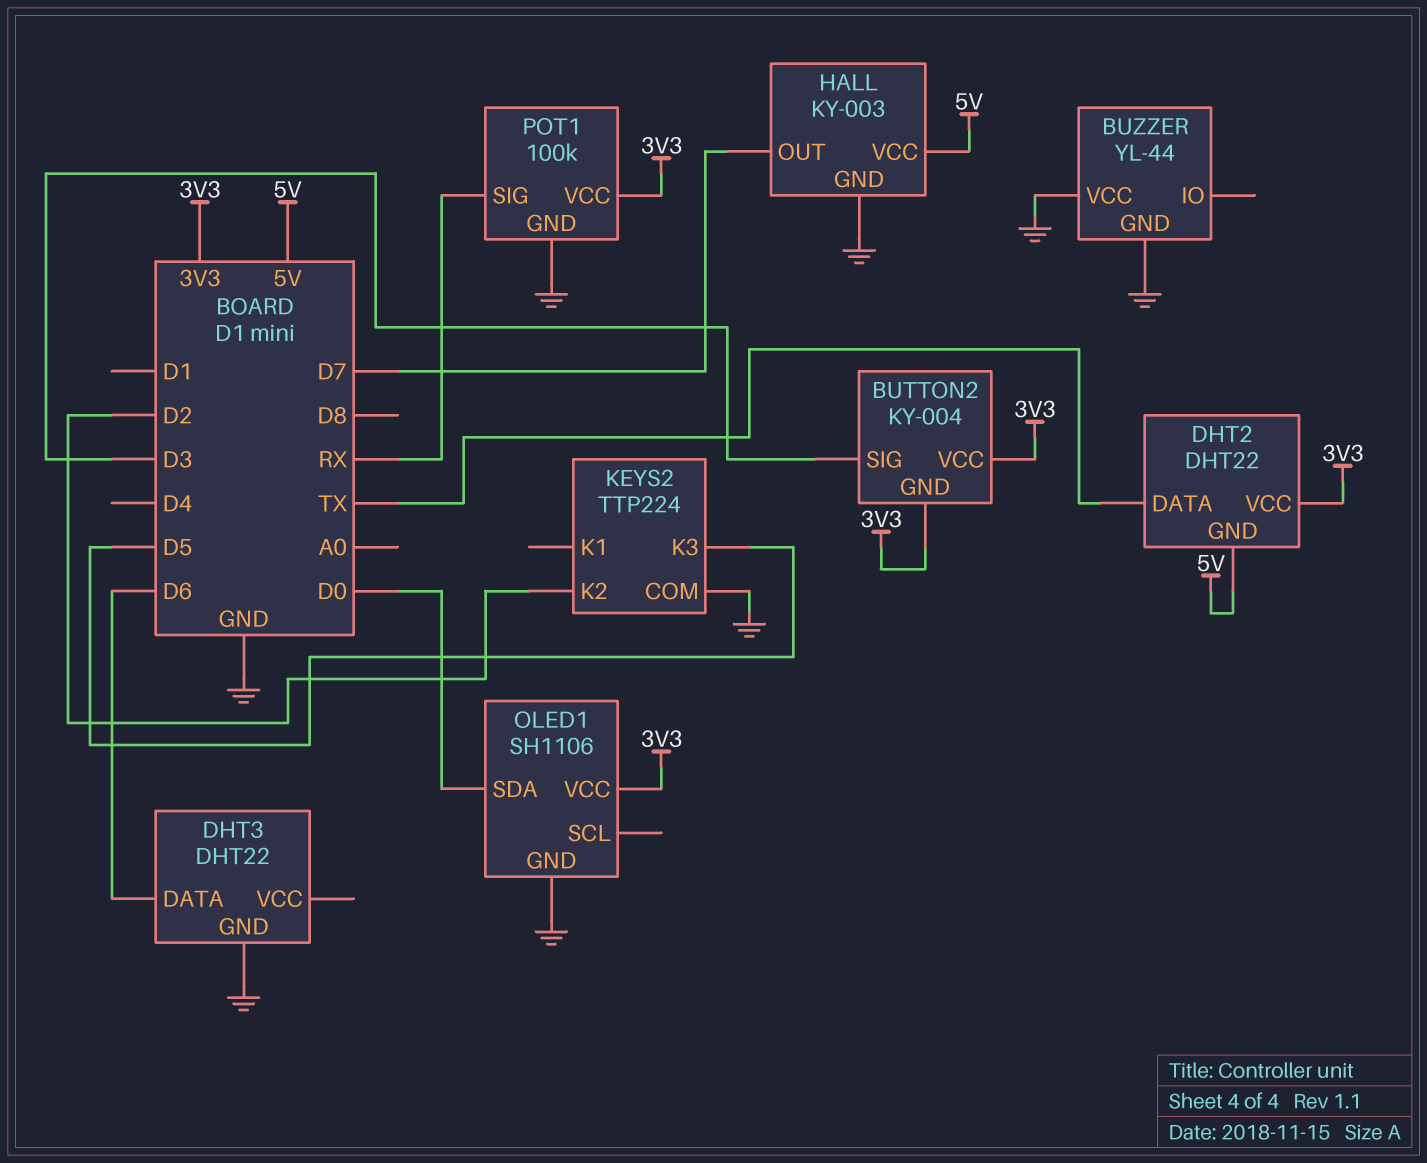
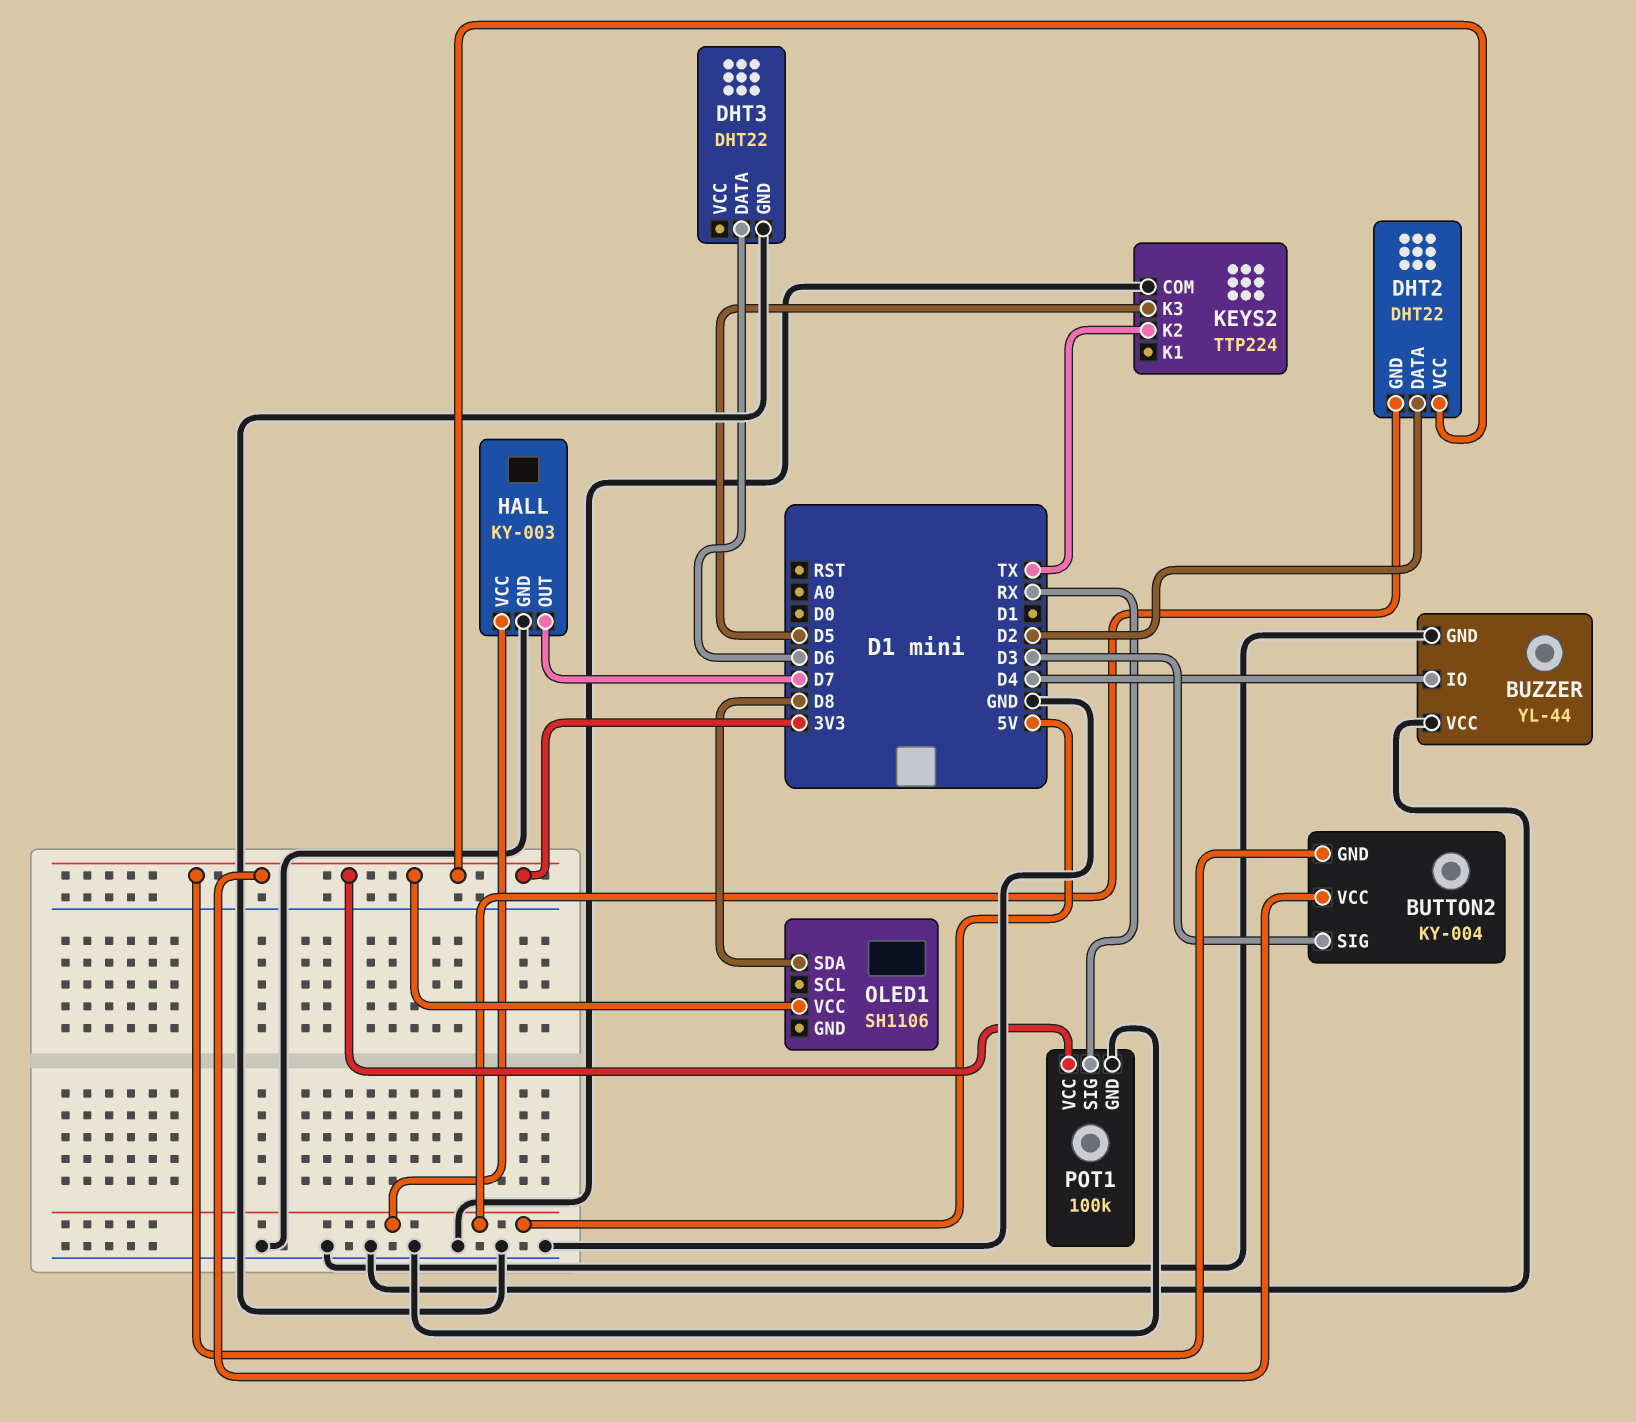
BUZZER pin IO: none -> D4
DHT2 pin DATA: TX -> D2
KEYS2 pin K2: D2 -> TX
OLED1 pin GND: GND -> none
OLED1 pin SDA: D0 -> D8

